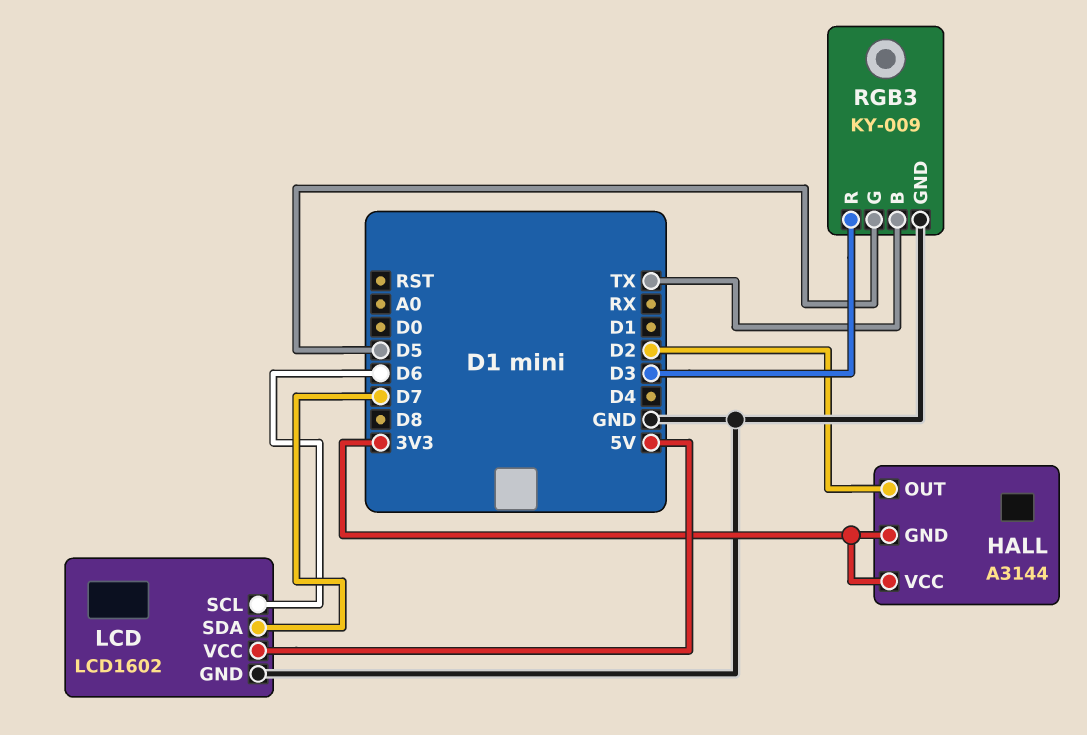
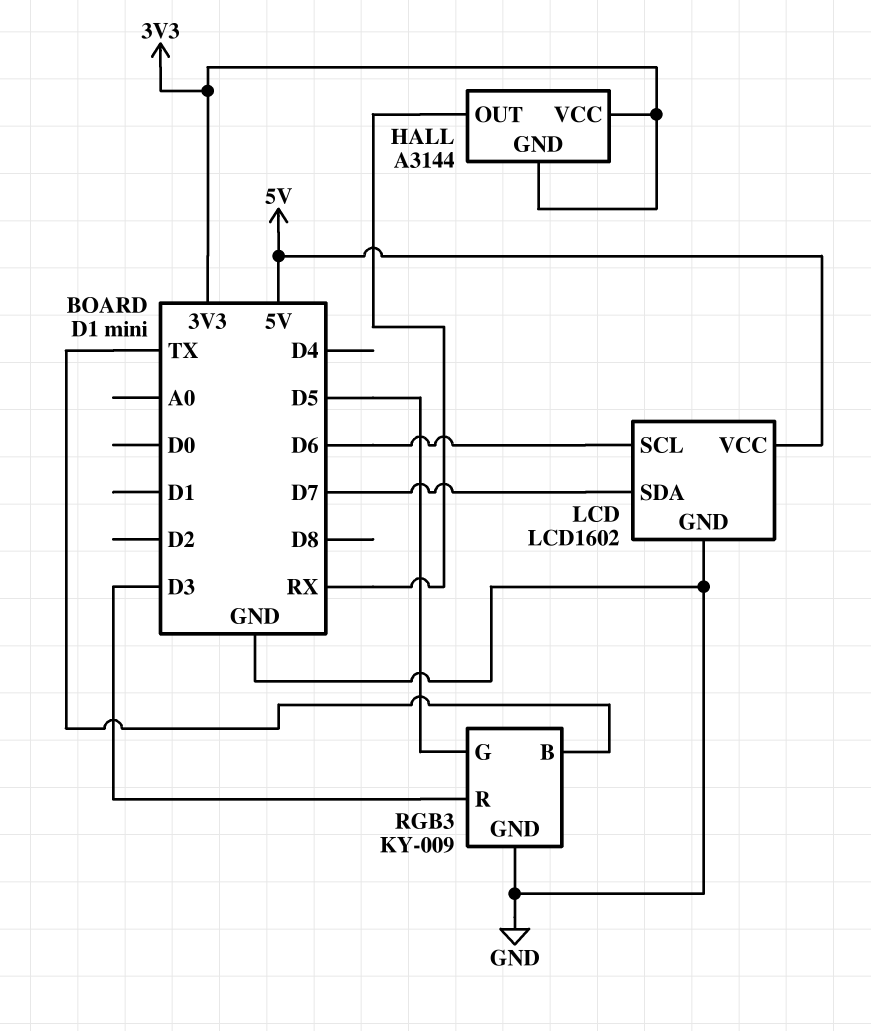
HALL pin OUT: D2 -> RX

